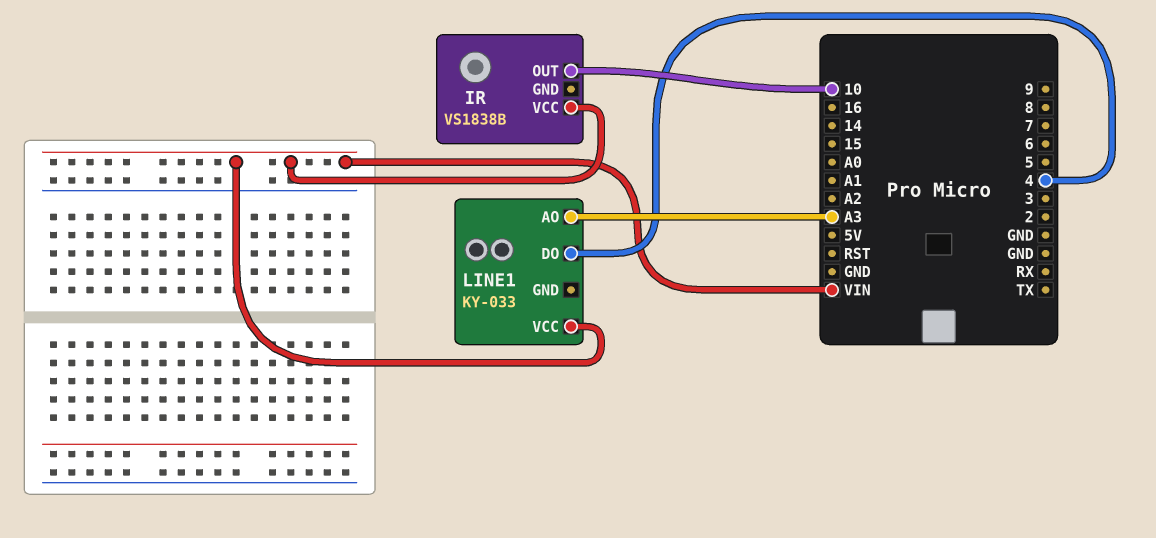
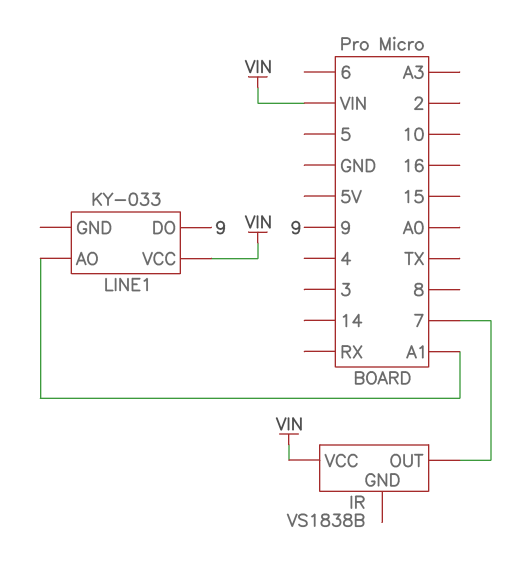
IR pin OUT: 10 -> 7
LINE1 pin AO: A3 -> A1
LINE1 pin DO: 4 -> 9

